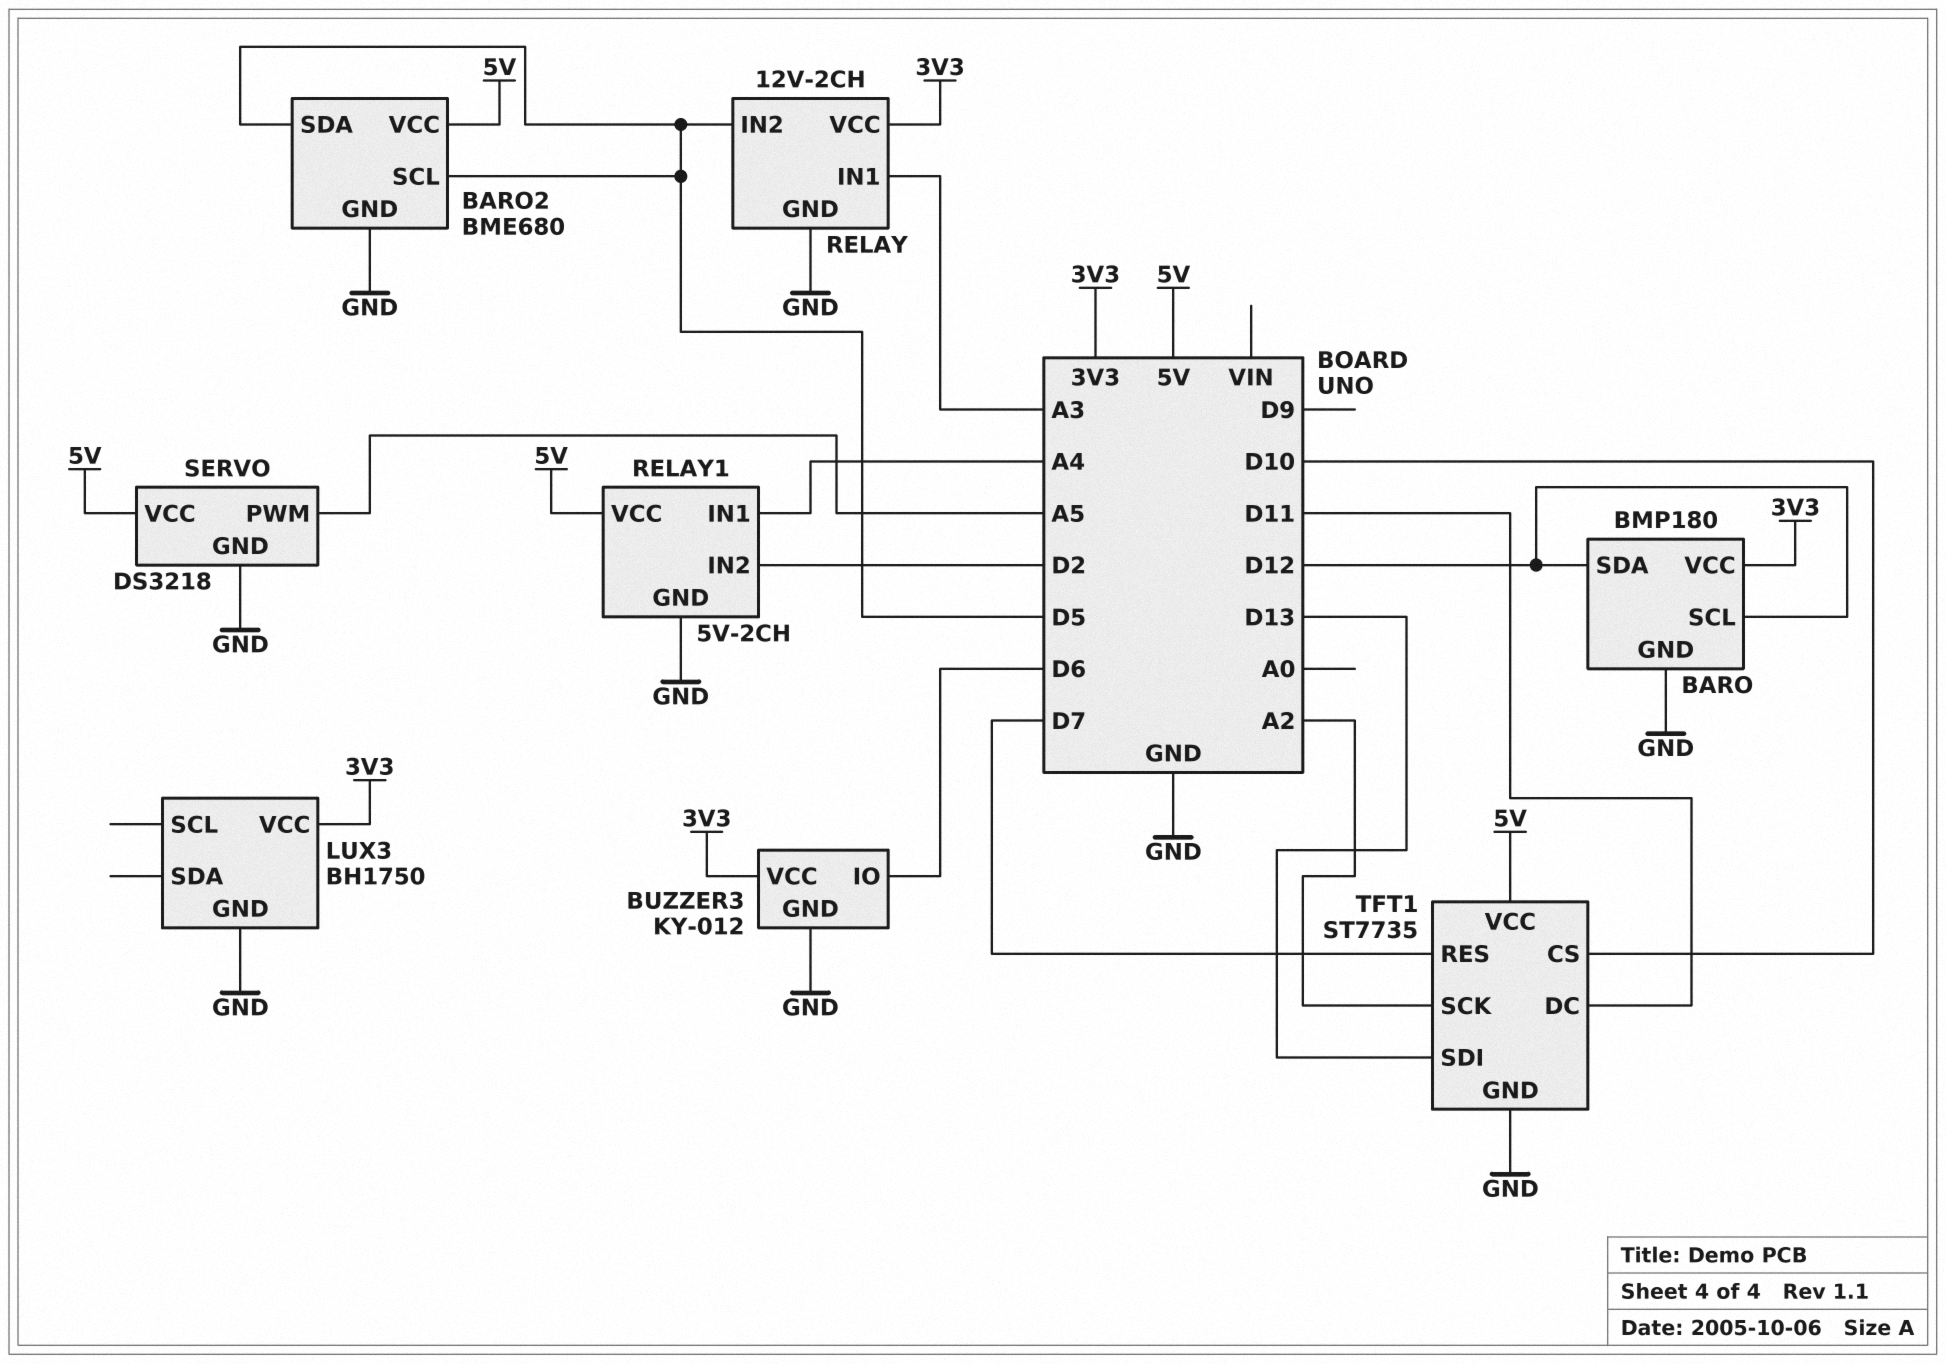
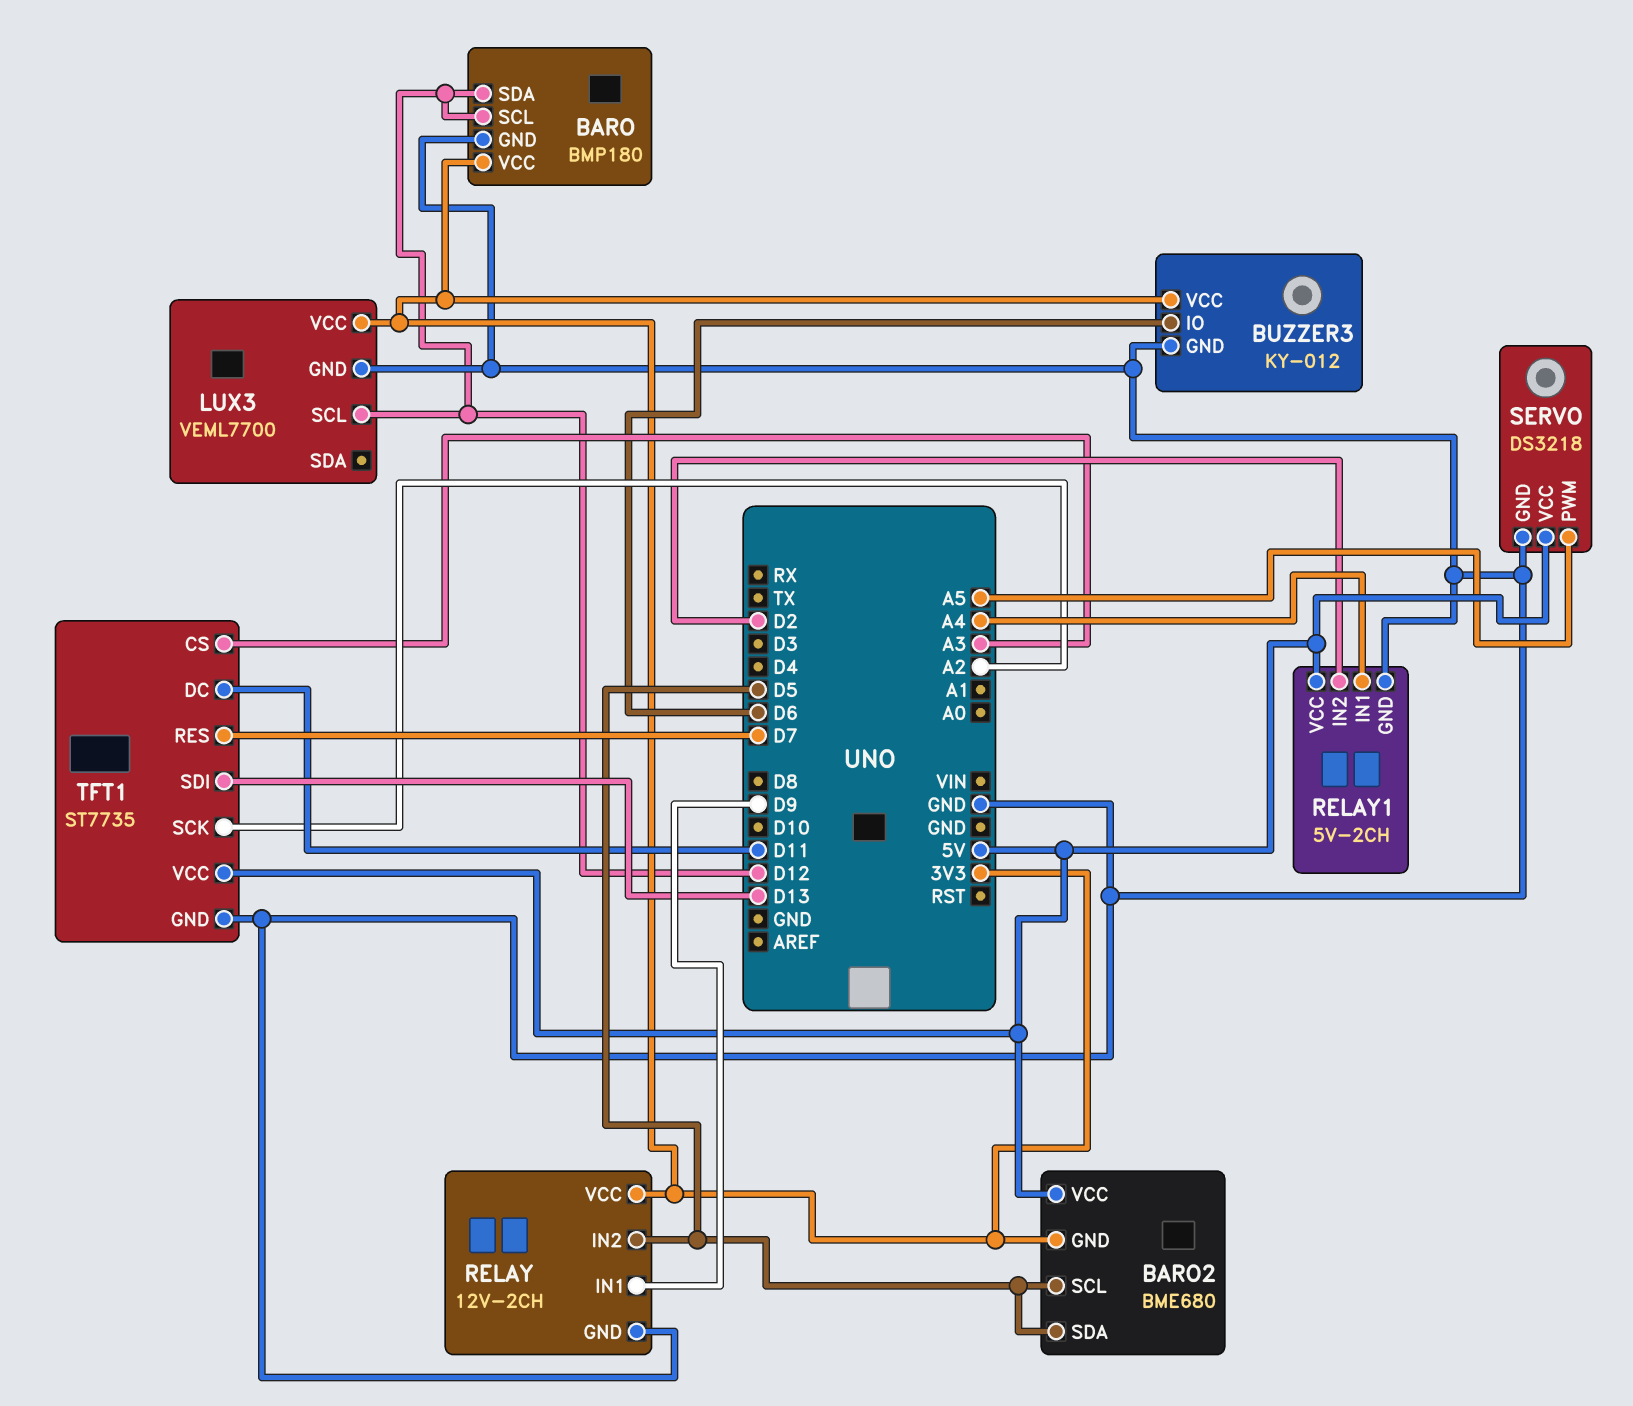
BARO2 pin GND: GND -> 3V3
LUX3: BH1750 -> VEML7700
LUX3 pin SCL: none -> D12
RELAY pin IN1: A3 -> D9
TFT1 pin CS: D10 -> A3

